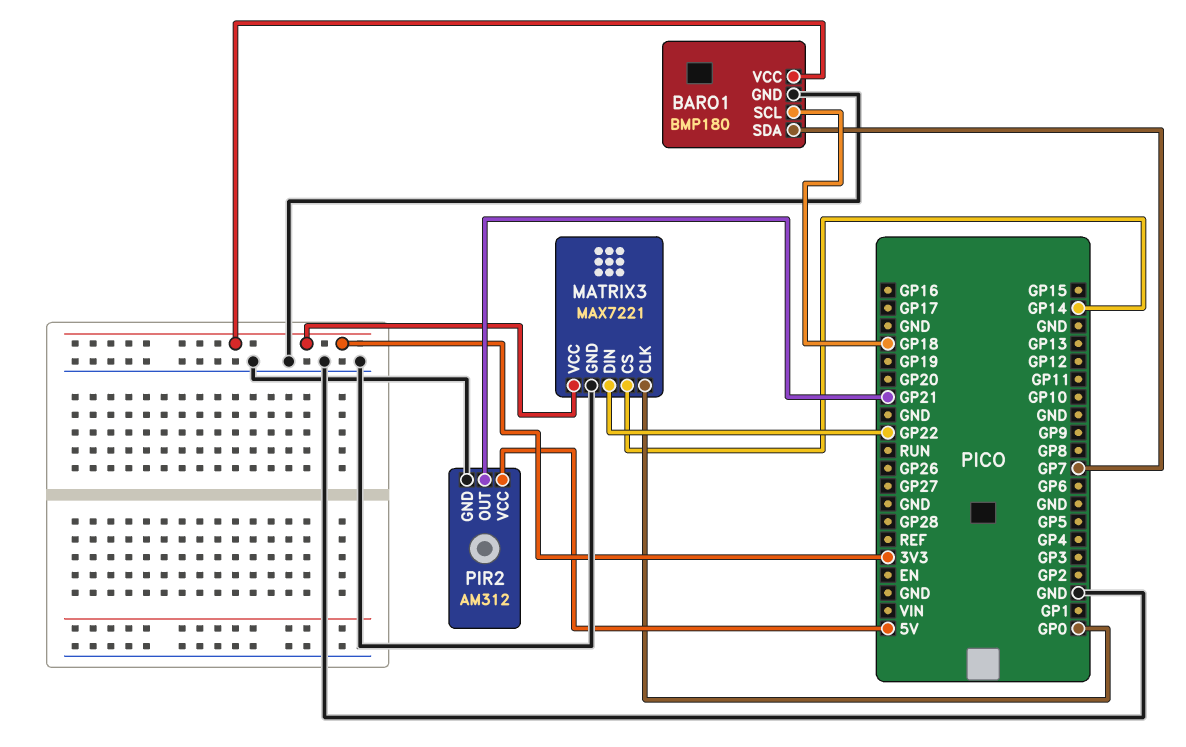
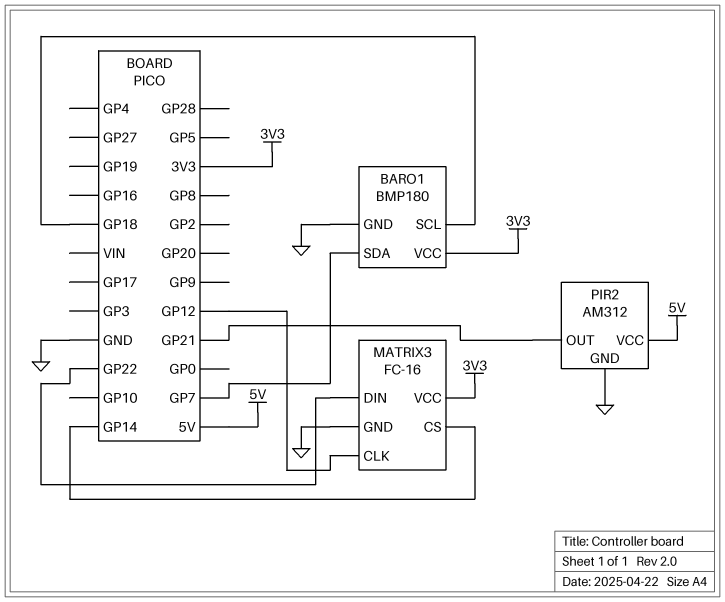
MATRIX3: MAX7221 -> FC-16
MATRIX3 pin CLK: GP0 -> GP12

